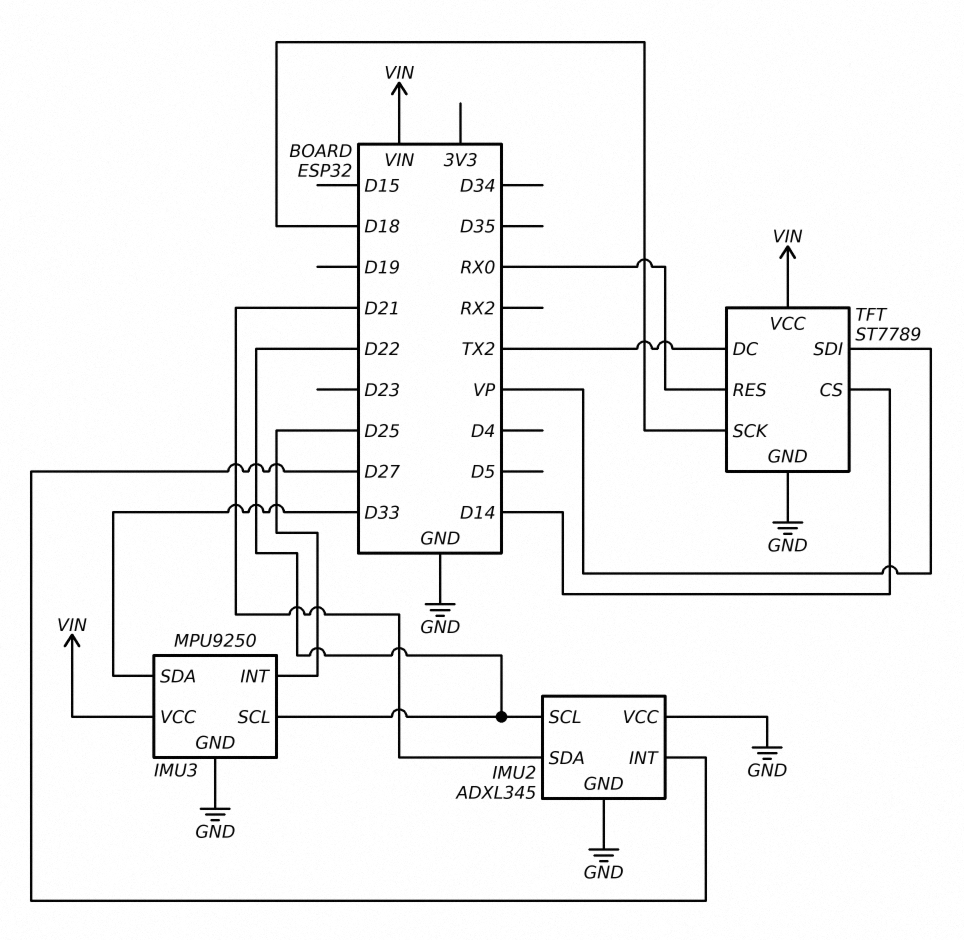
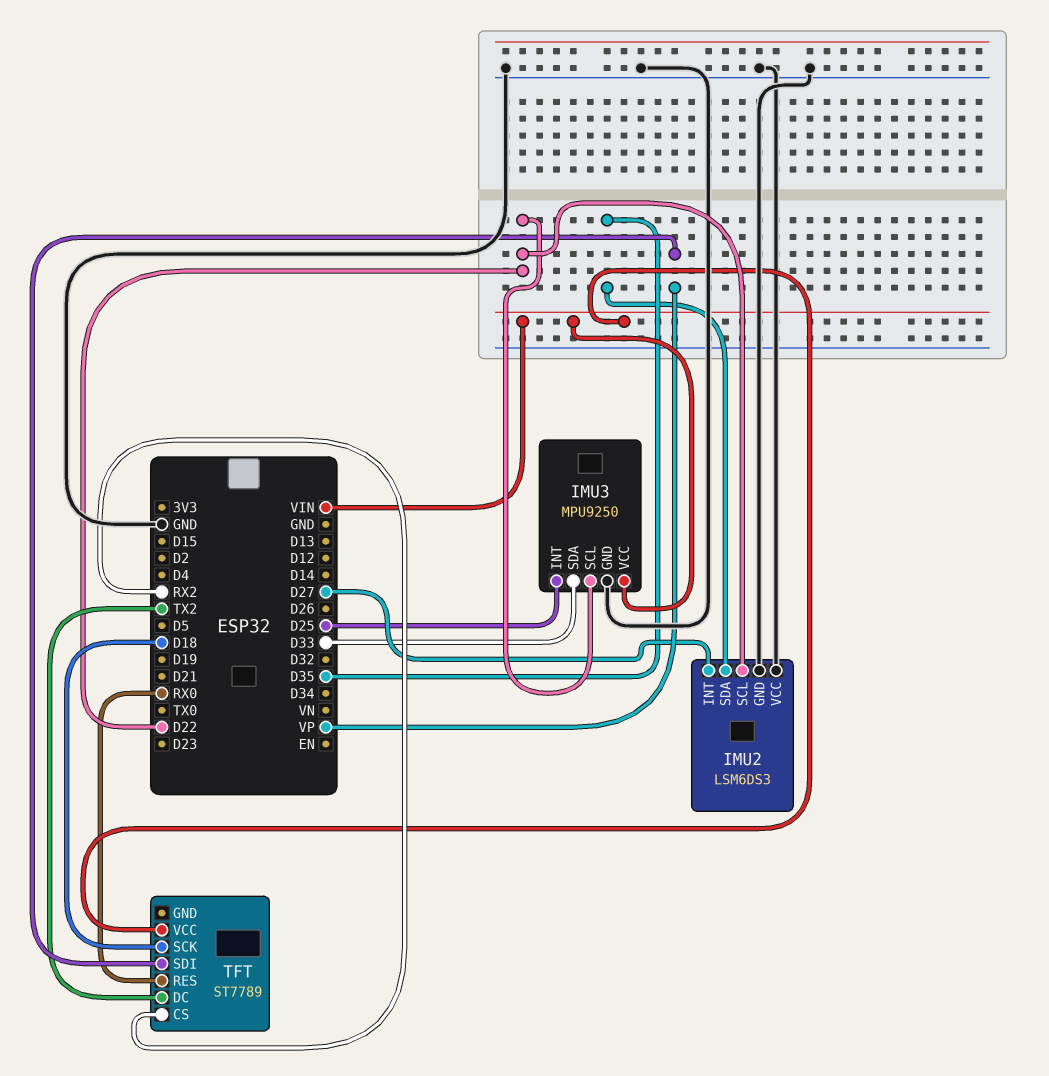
IMU2: ADXL345 -> LSM6DS3
IMU2 pin SDA: D21 -> D35
TFT pin CS: D14 -> RX2
TFT pin GND: GND -> none

